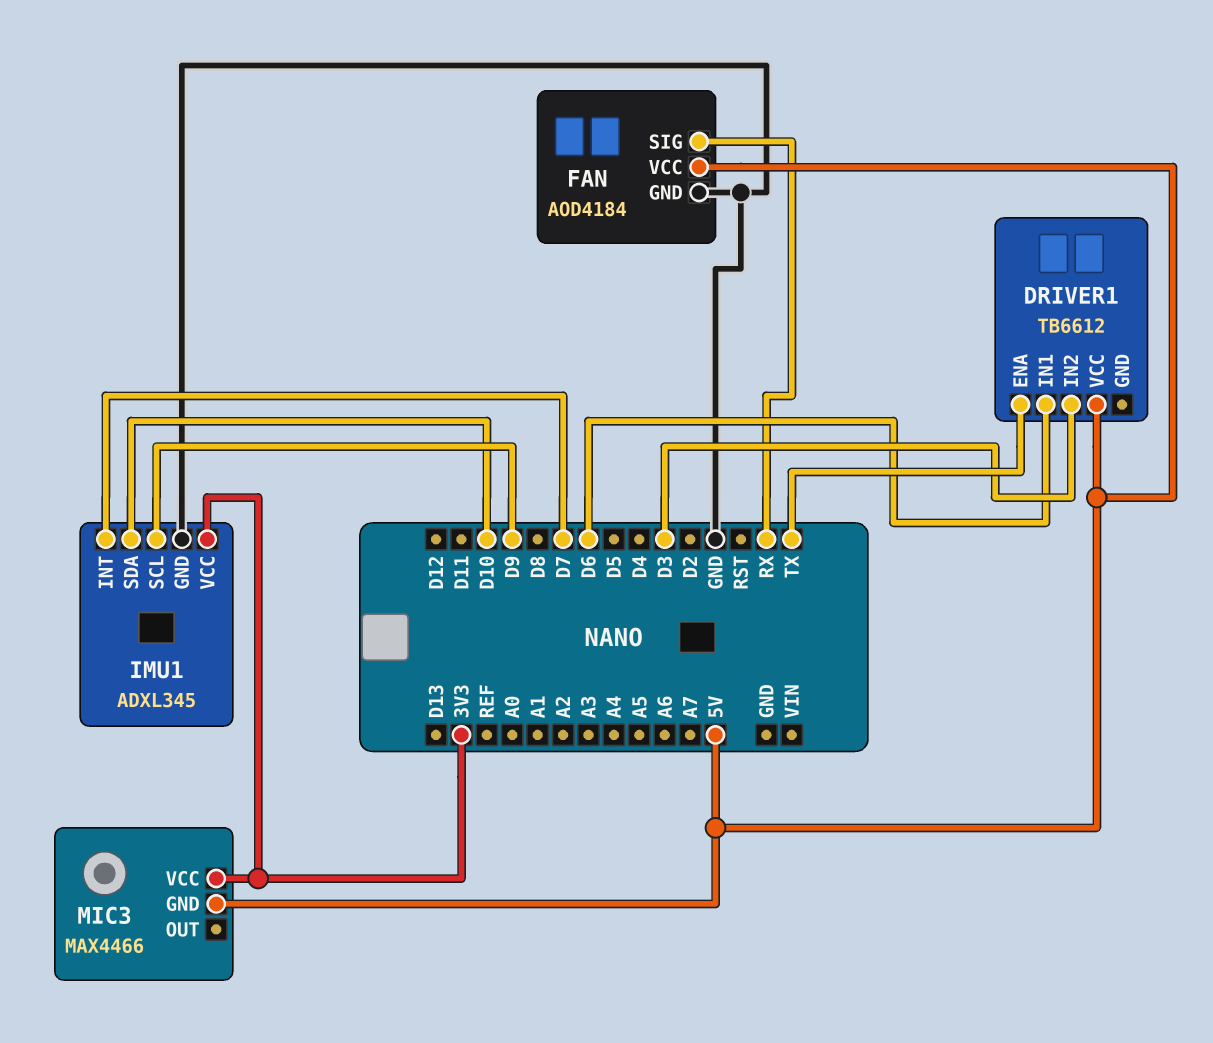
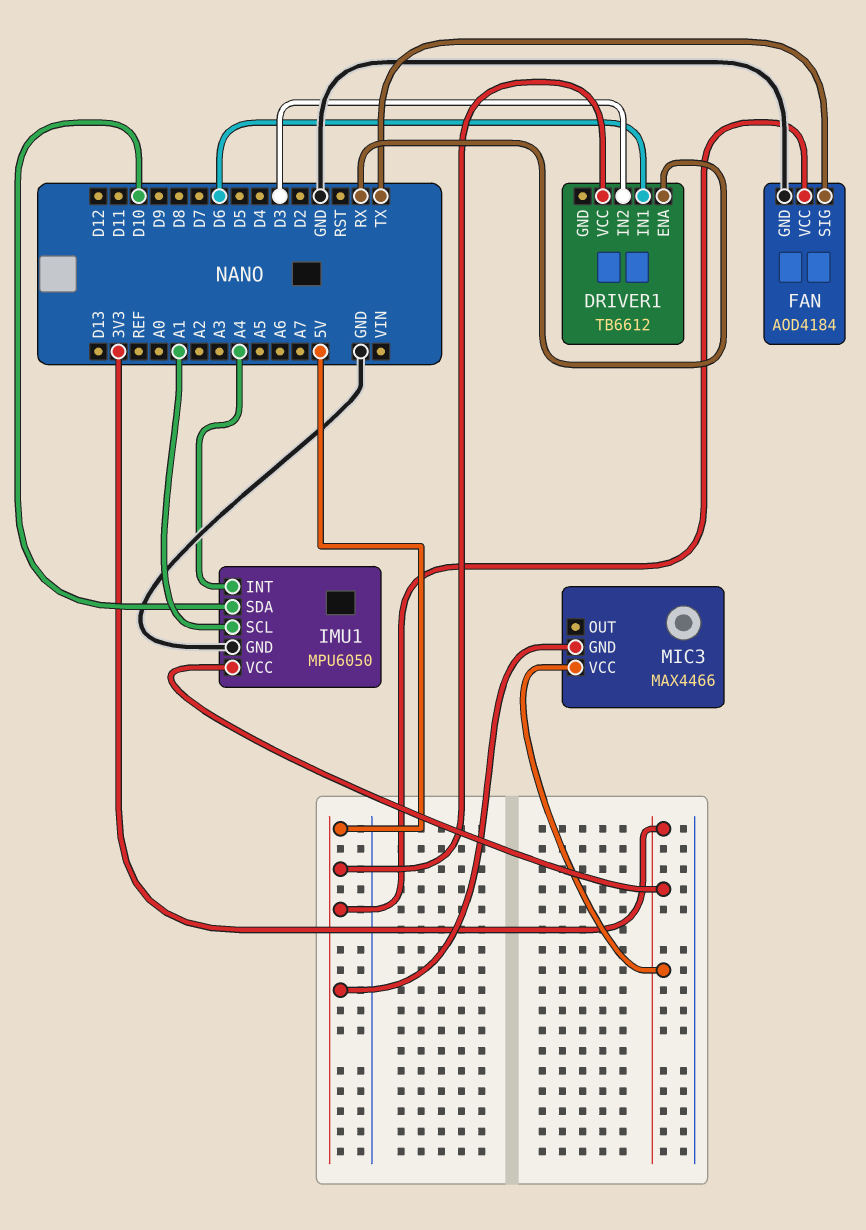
DRIVER1 pin ENA: TX -> RX
FAN pin SIG: RX -> TX
IMU1: ADXL345 -> MPU6050
IMU1 pin INT: D7 -> A4
IMU1 pin SCL: D9 -> A1

